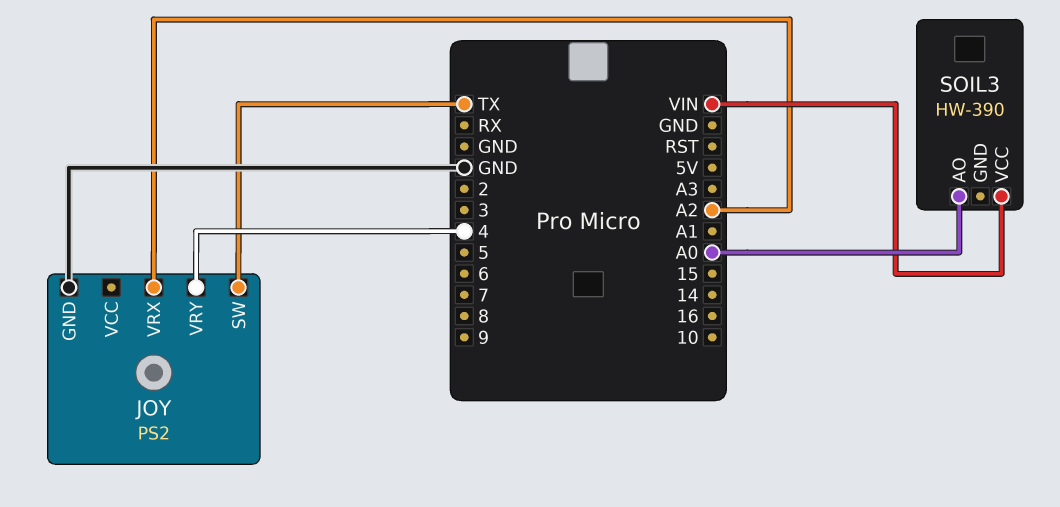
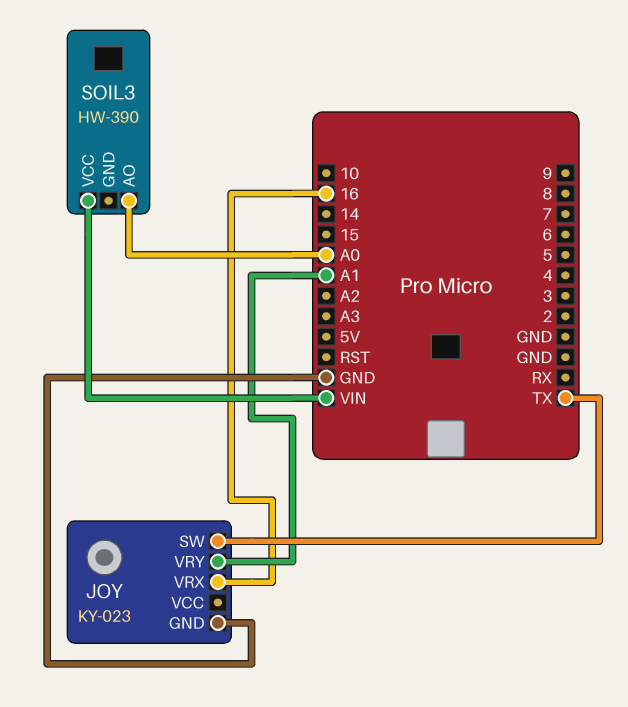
JOY: PS2 -> KY-023
JOY pin VRX: A2 -> 16
JOY pin VRY: 4 -> A1

